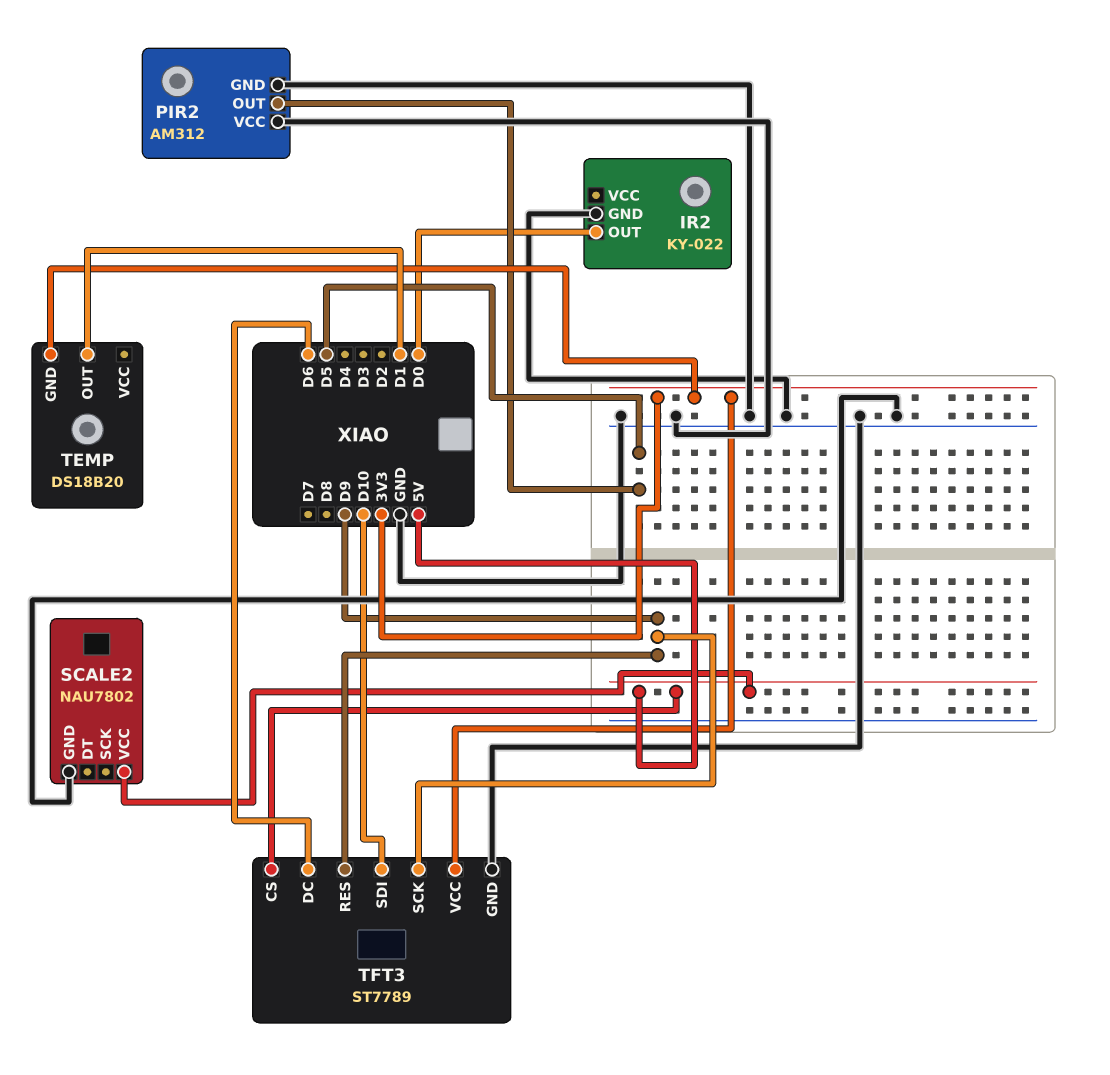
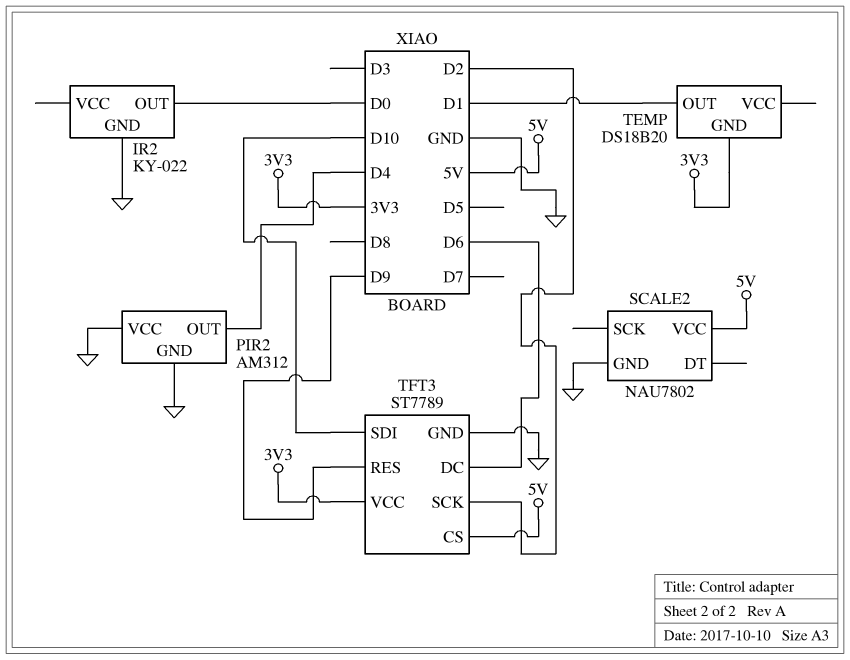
PIR2 pin OUT: D5 -> D4
TFT3 pin SCK: D9 -> D2

